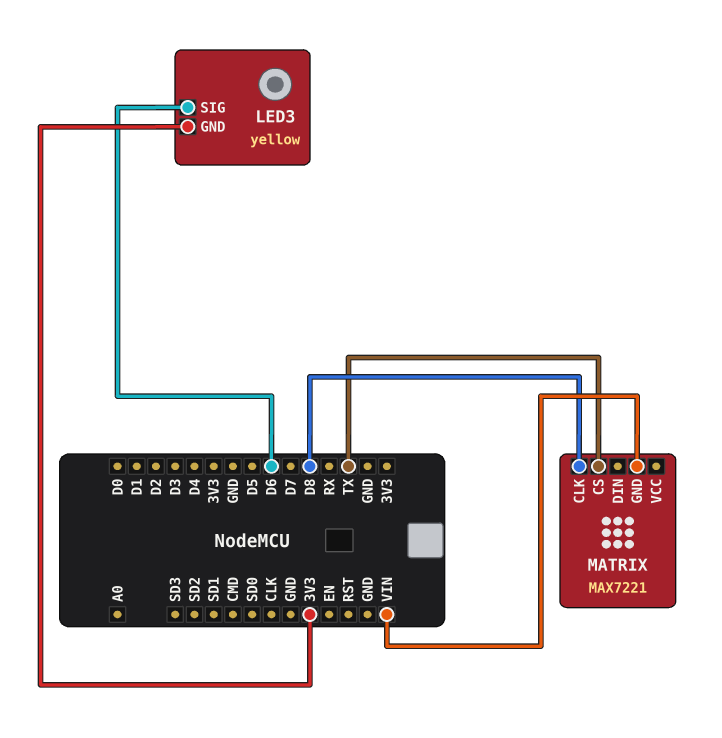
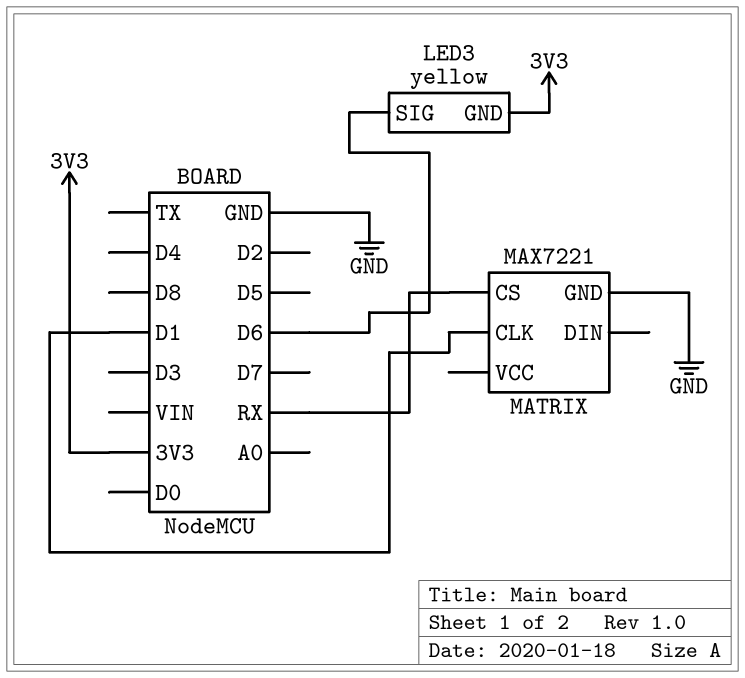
MATRIX pin CLK: D8 -> D1
MATRIX pin CS: TX -> RX
MATRIX pin GND: VIN -> GND

